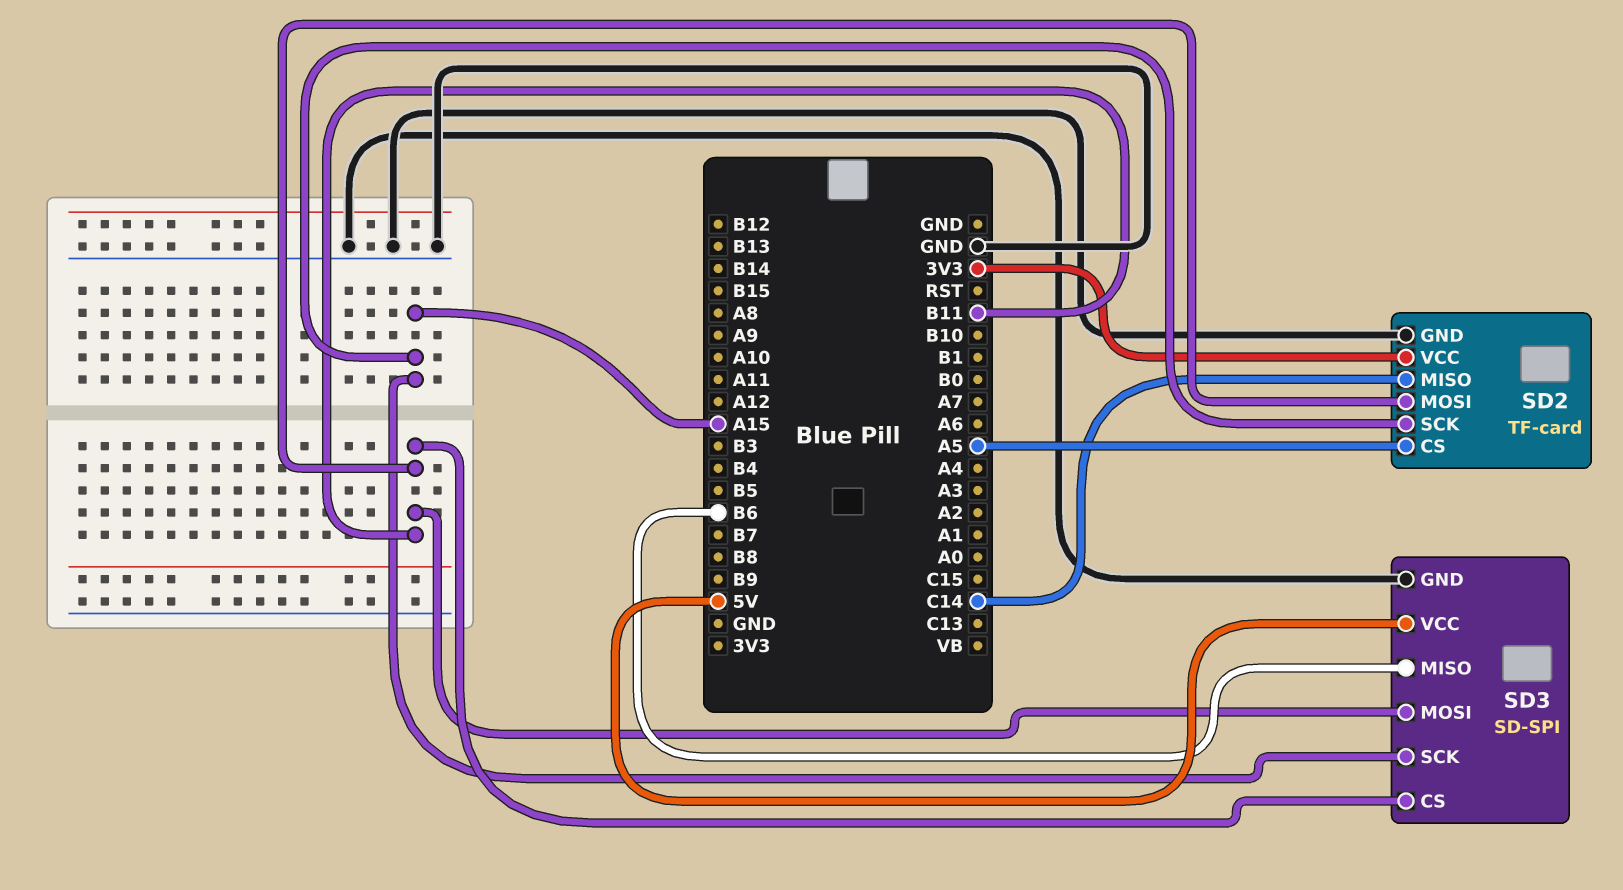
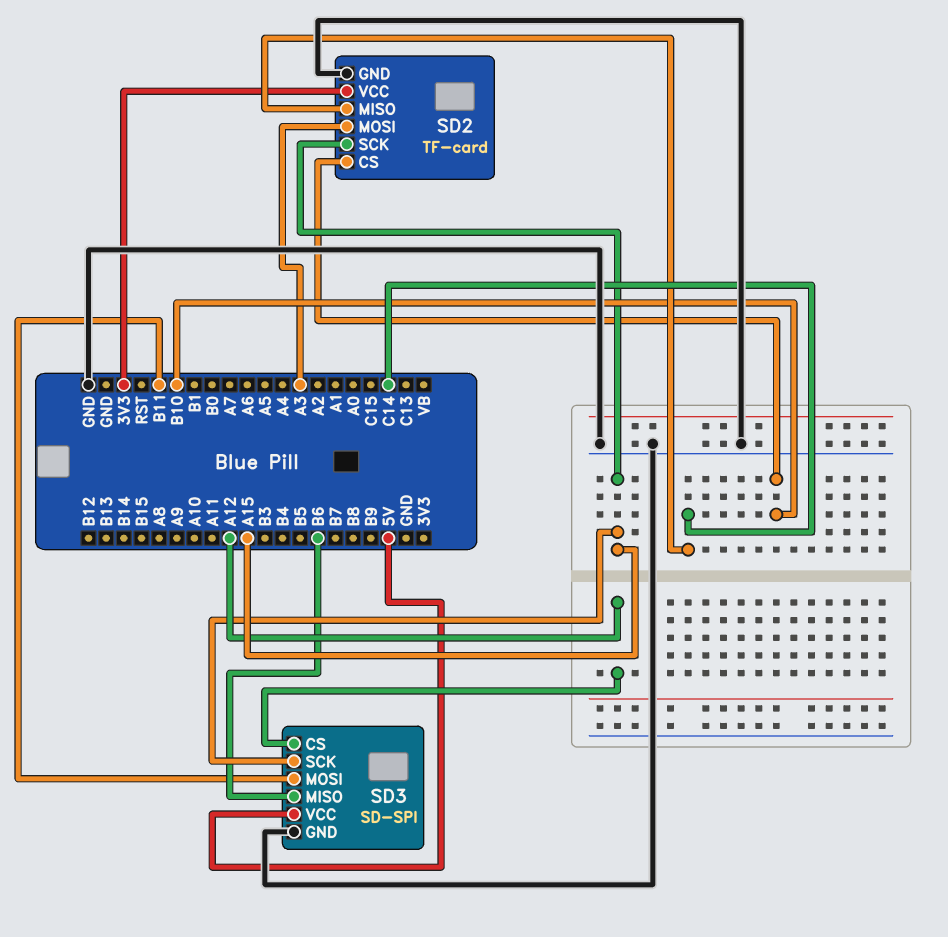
SD2 pin CS: A5 -> B10
SD2 pin MOSI: B11 -> A3
SD3 pin CS: B11 -> A12

